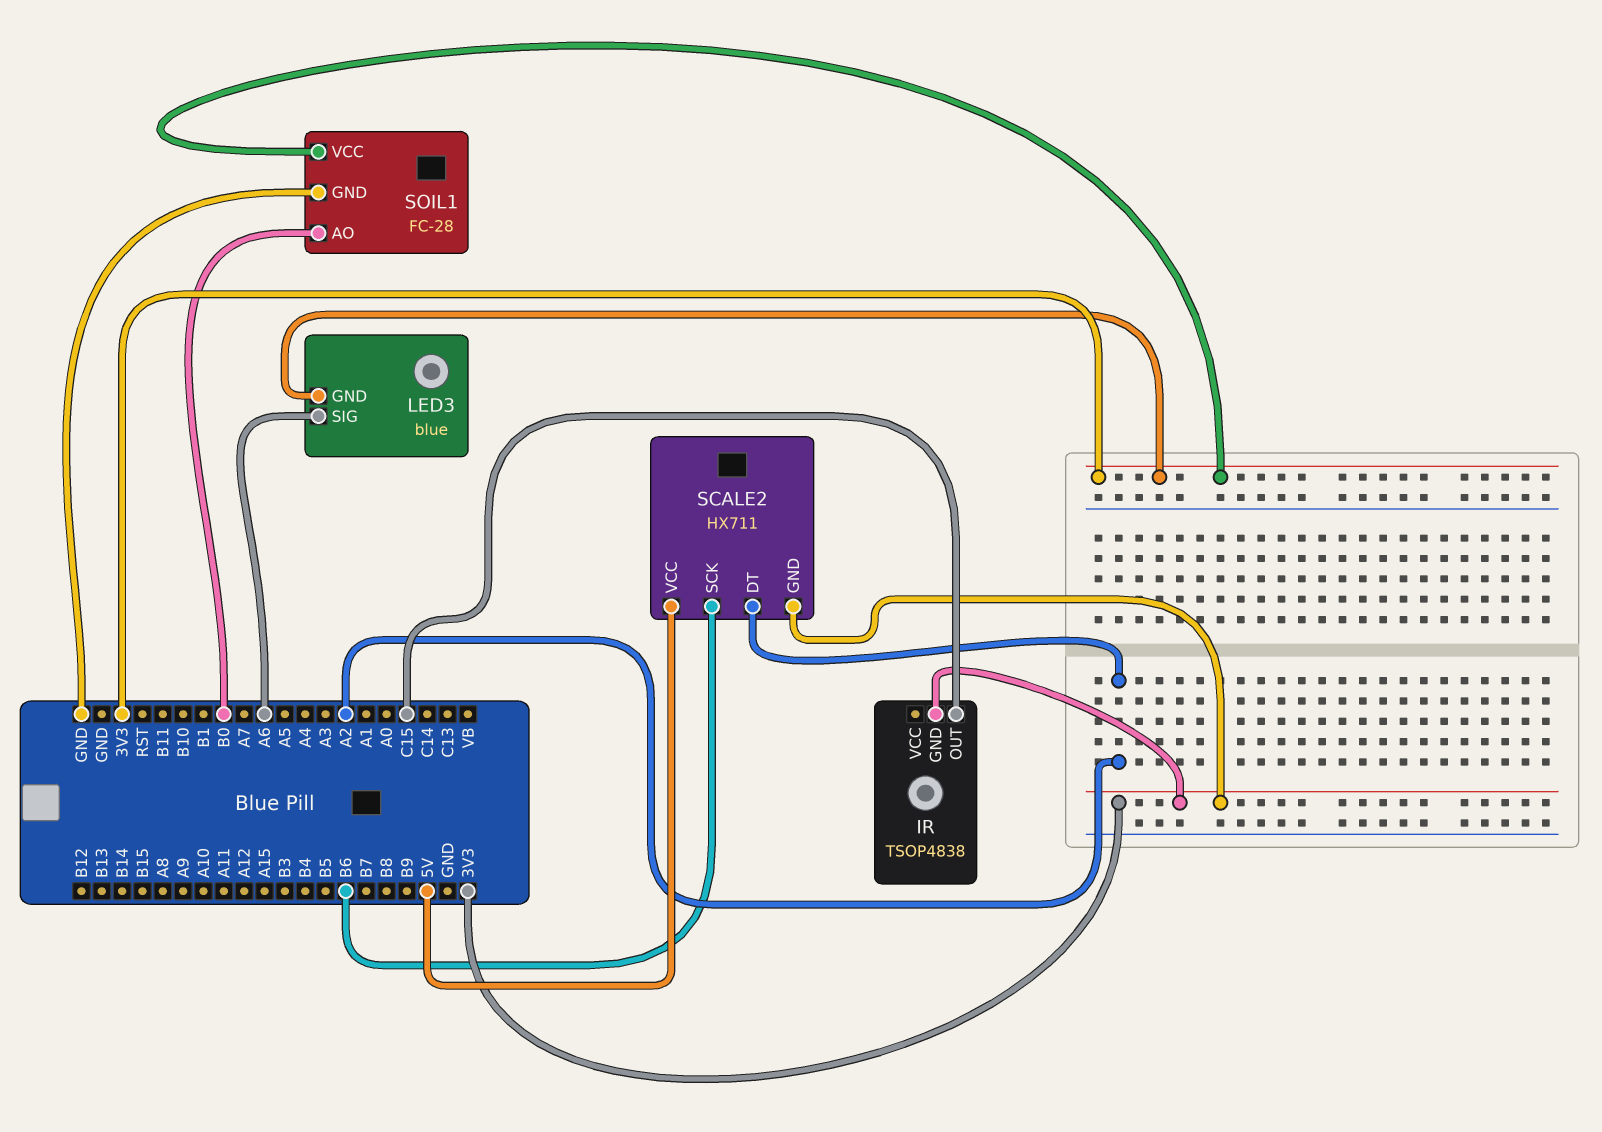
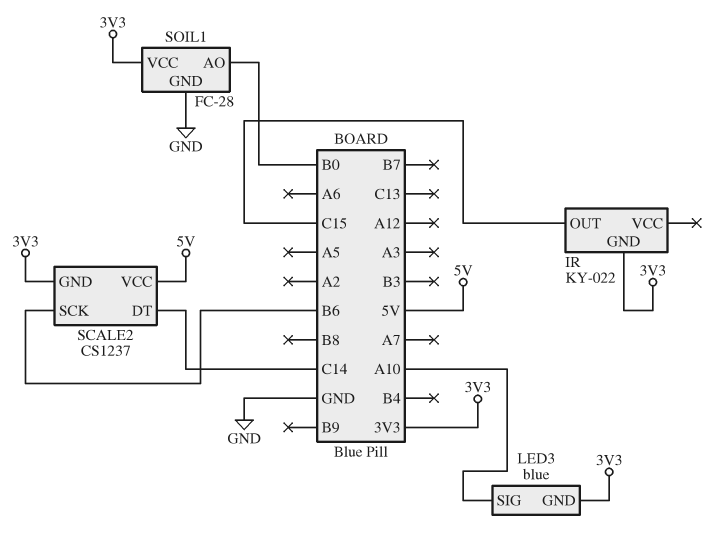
IR: TSOP4838 -> KY-022
LED3 pin SIG: A6 -> A10
SCALE2: HX711 -> CS1237
SCALE2 pin DT: A2 -> C14

